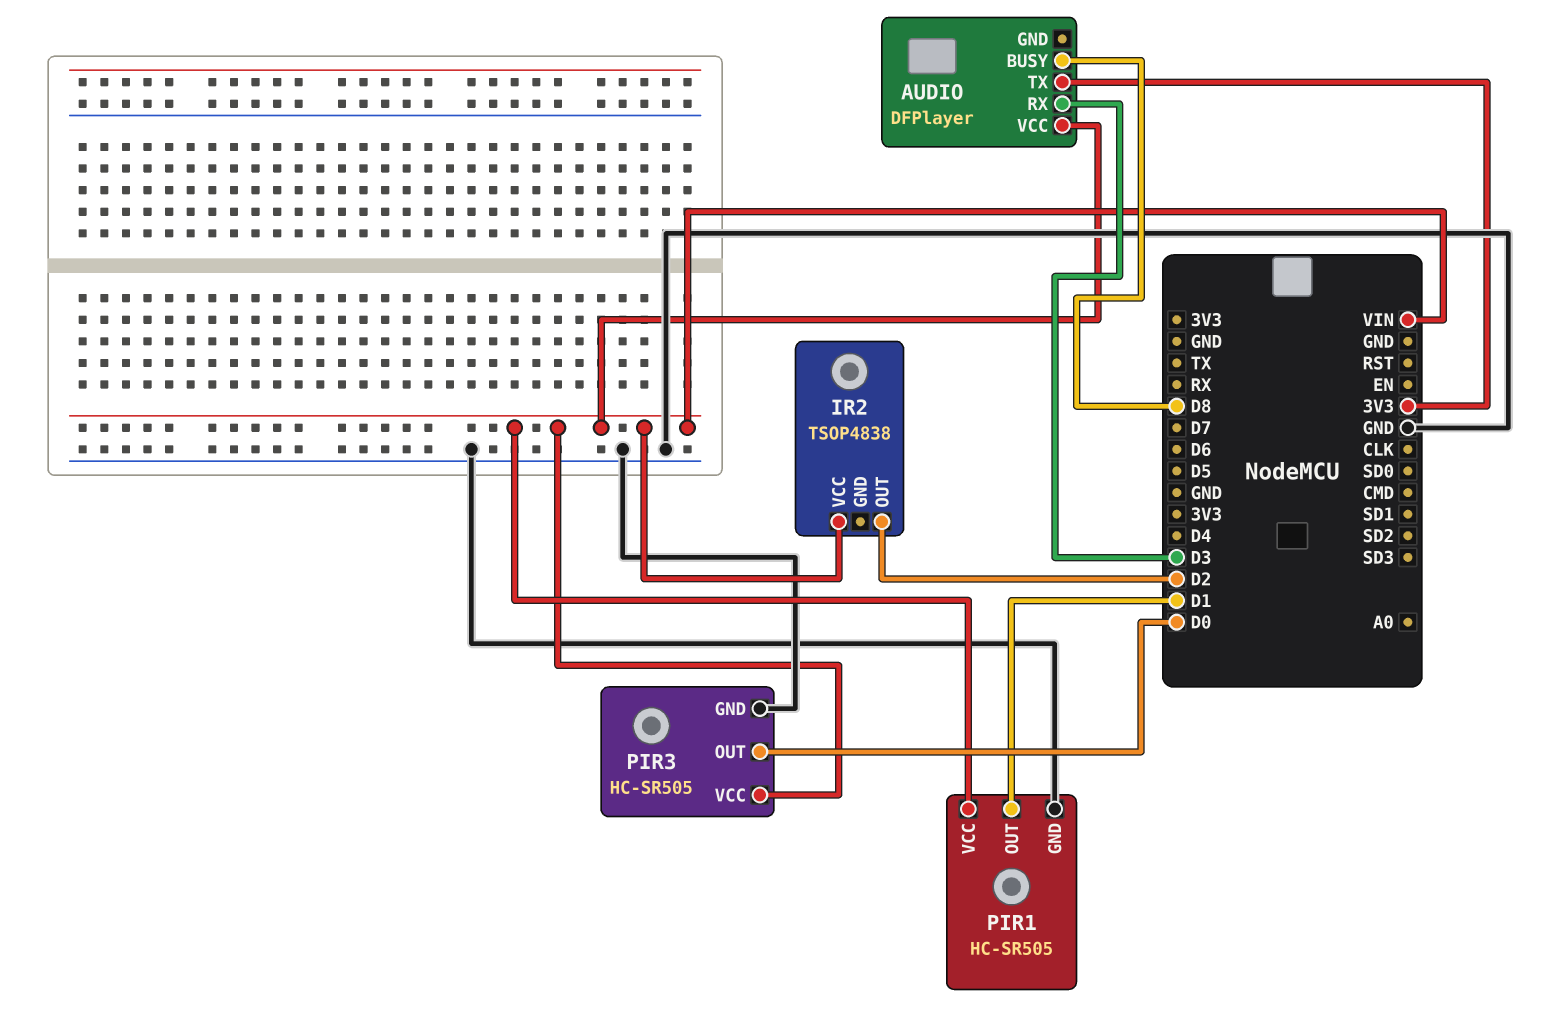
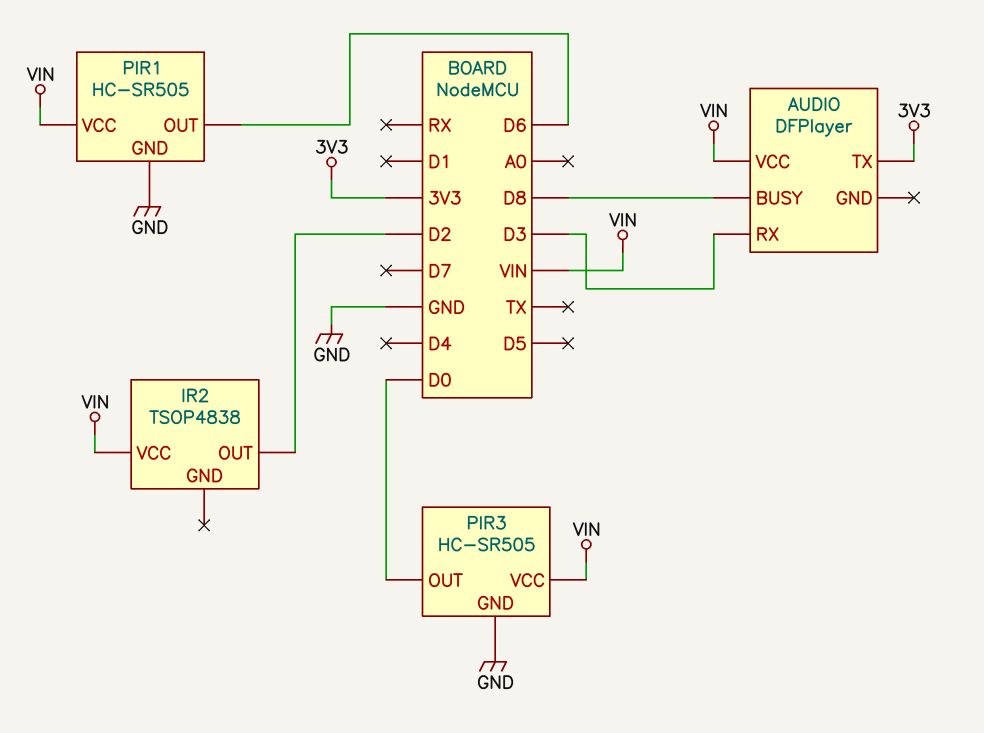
PIR1 pin OUT: D1 -> D6

